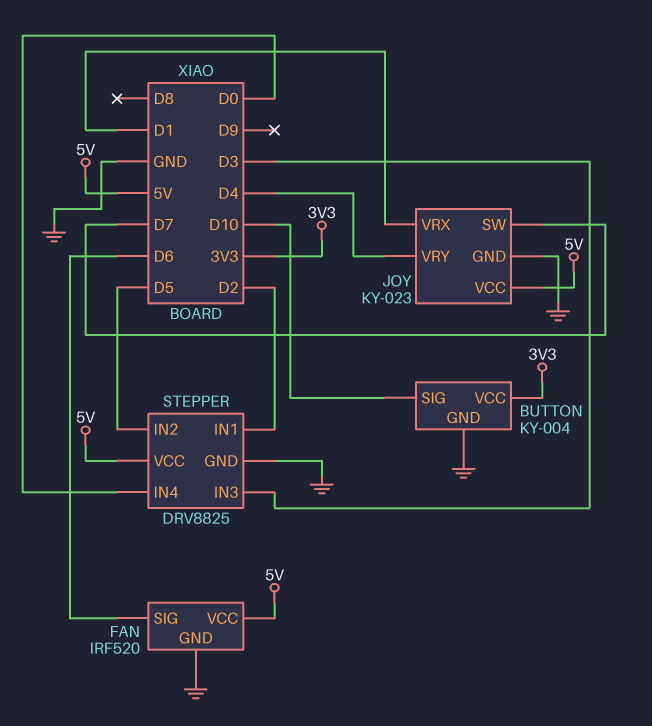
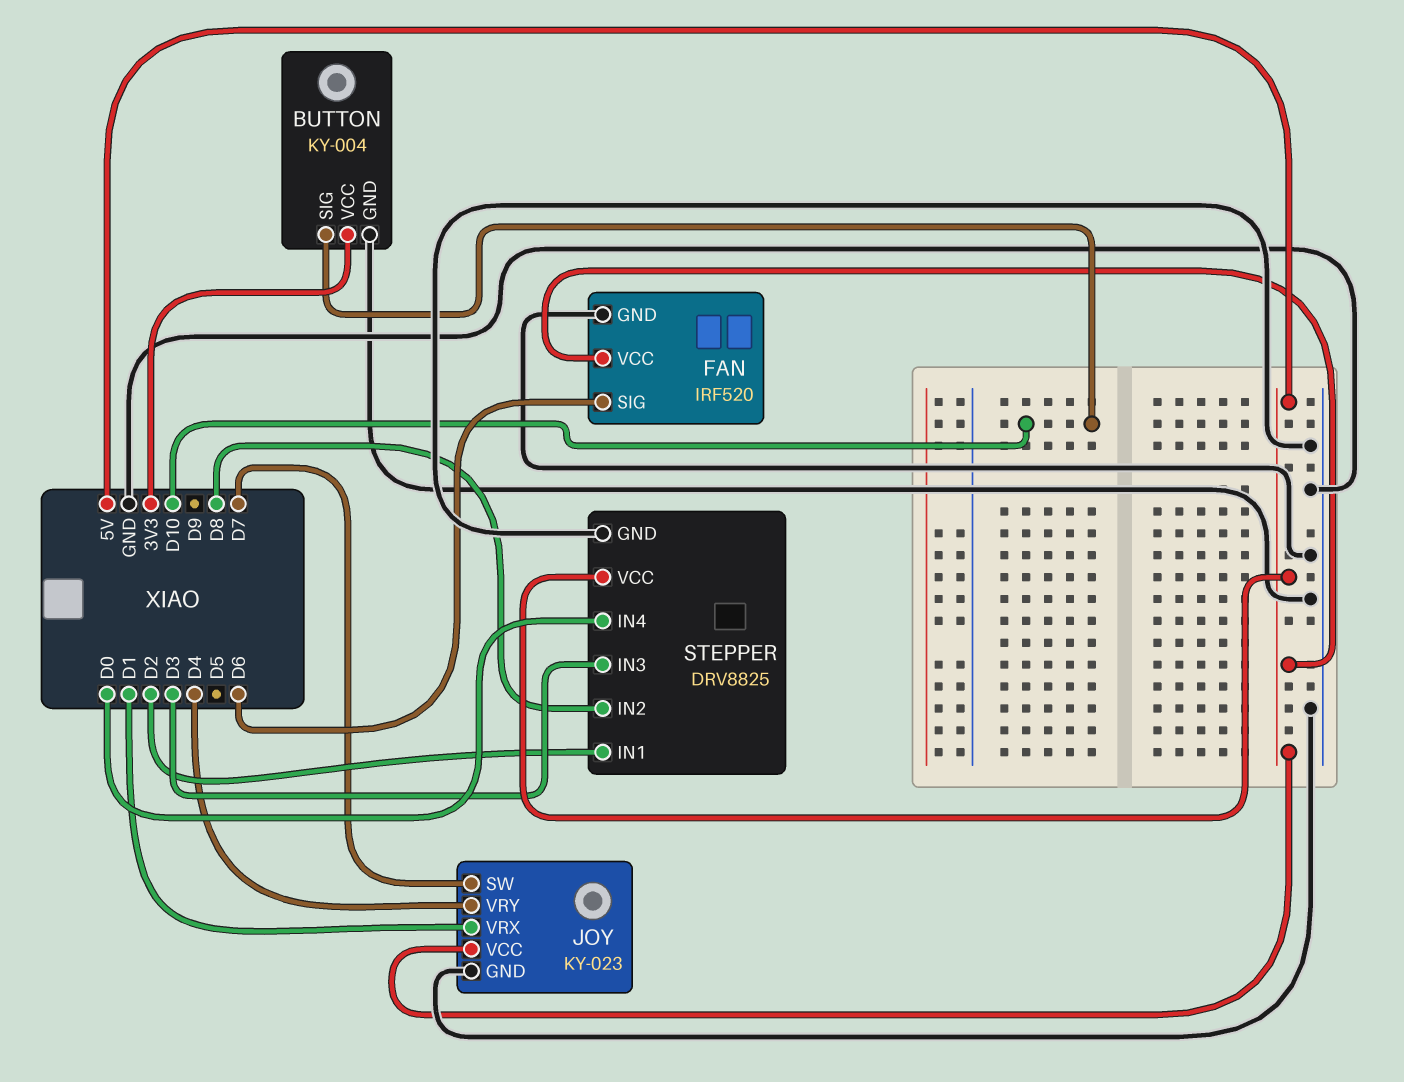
STEPPER pin IN2: D5 -> D8

